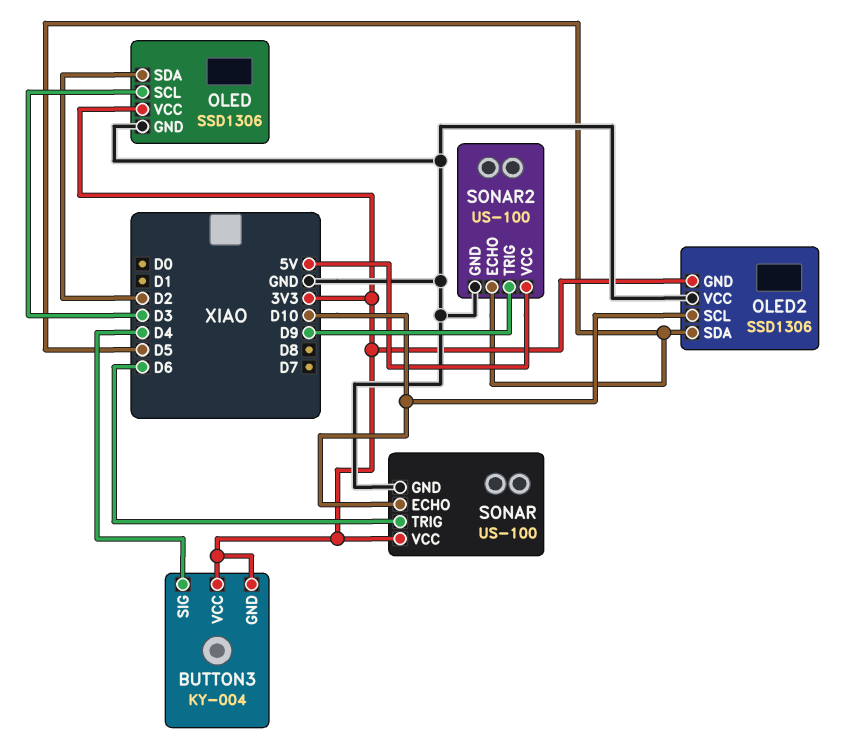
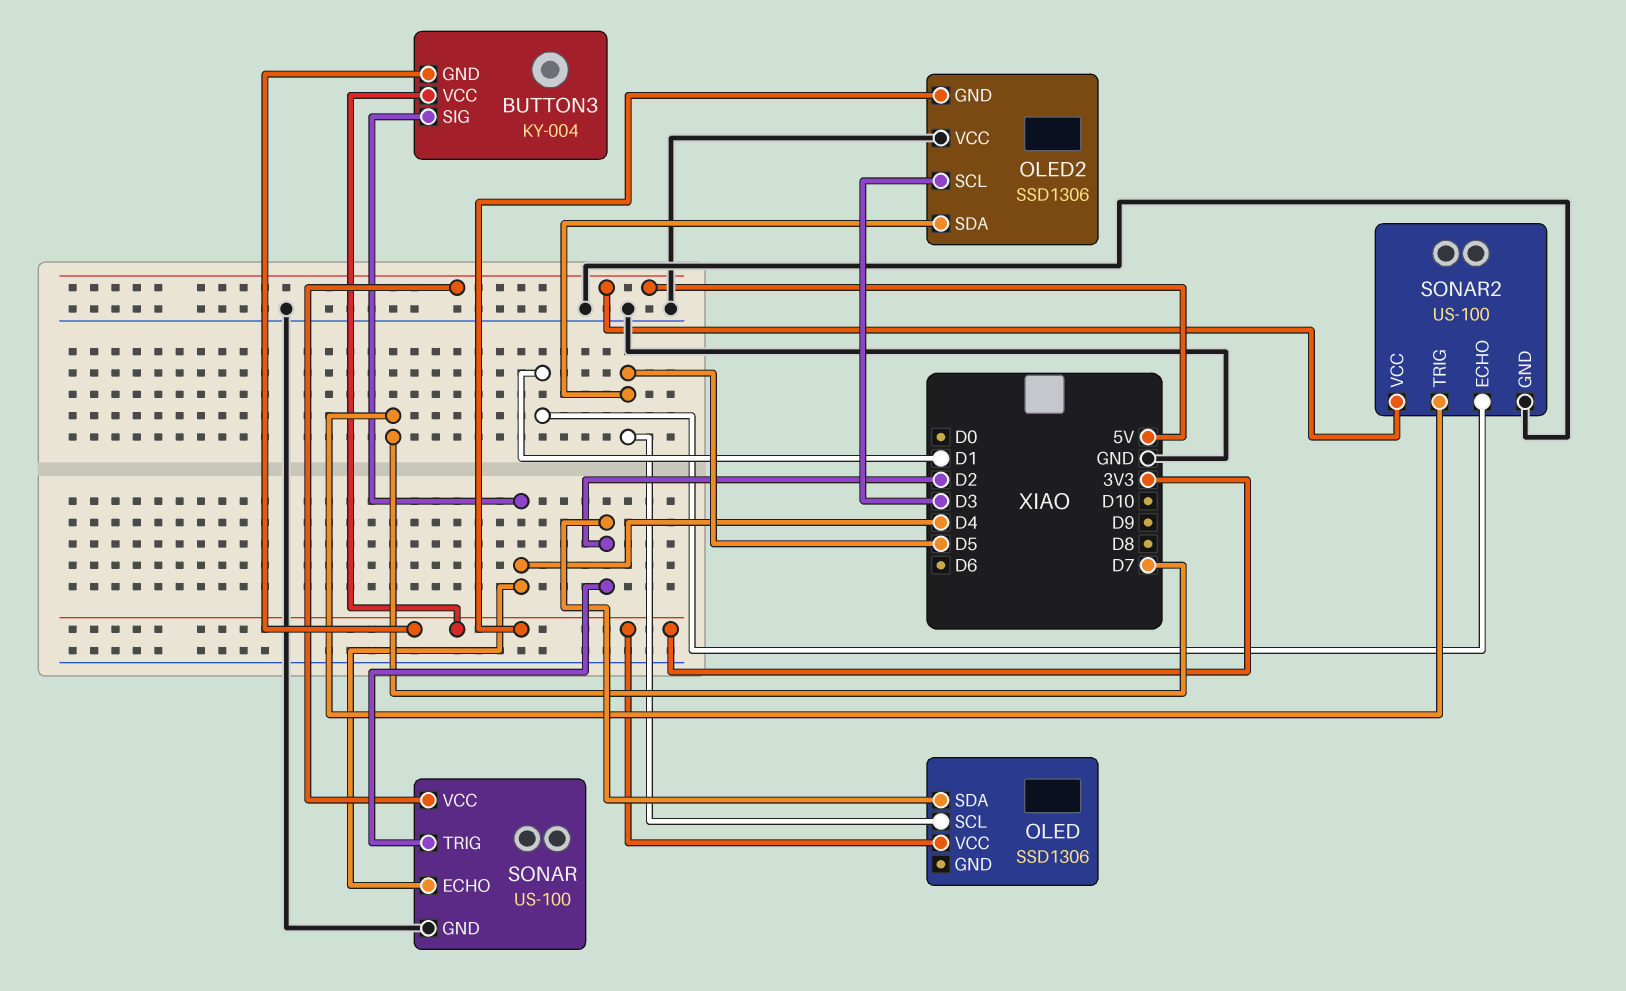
OLED pin GND: GND -> none
OLED pin SCL: D3 -> D5
OLED2 pin SCL: D10 -> D3
SONAR pin ECHO: D10 -> D4
SONAR pin TRIG: D6 -> D2
SONAR pin VCC: 3V3 -> 5V
SONAR2 pin ECHO: D5 -> D1
SONAR2 pin TRIG: D9 -> D7

